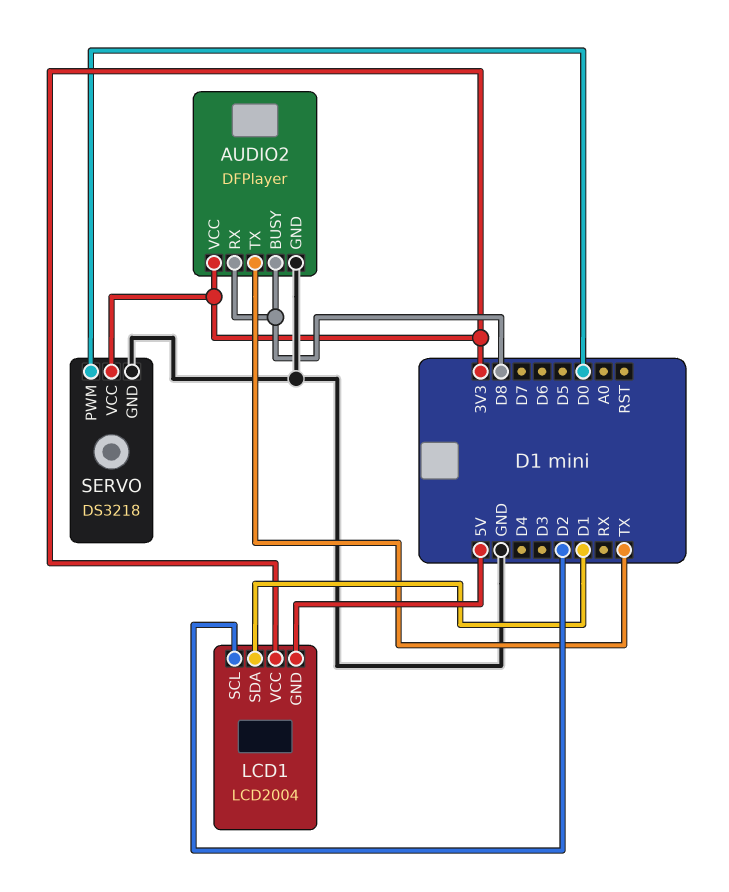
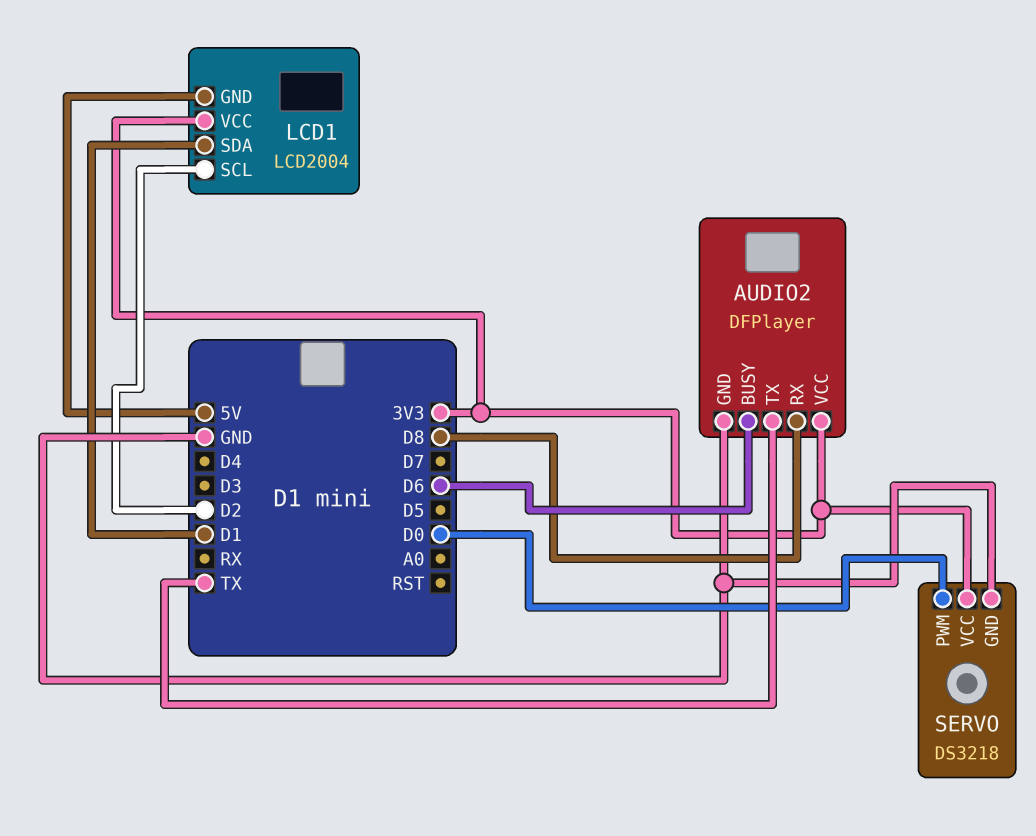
AUDIO2 pin BUSY: D8 -> D6

